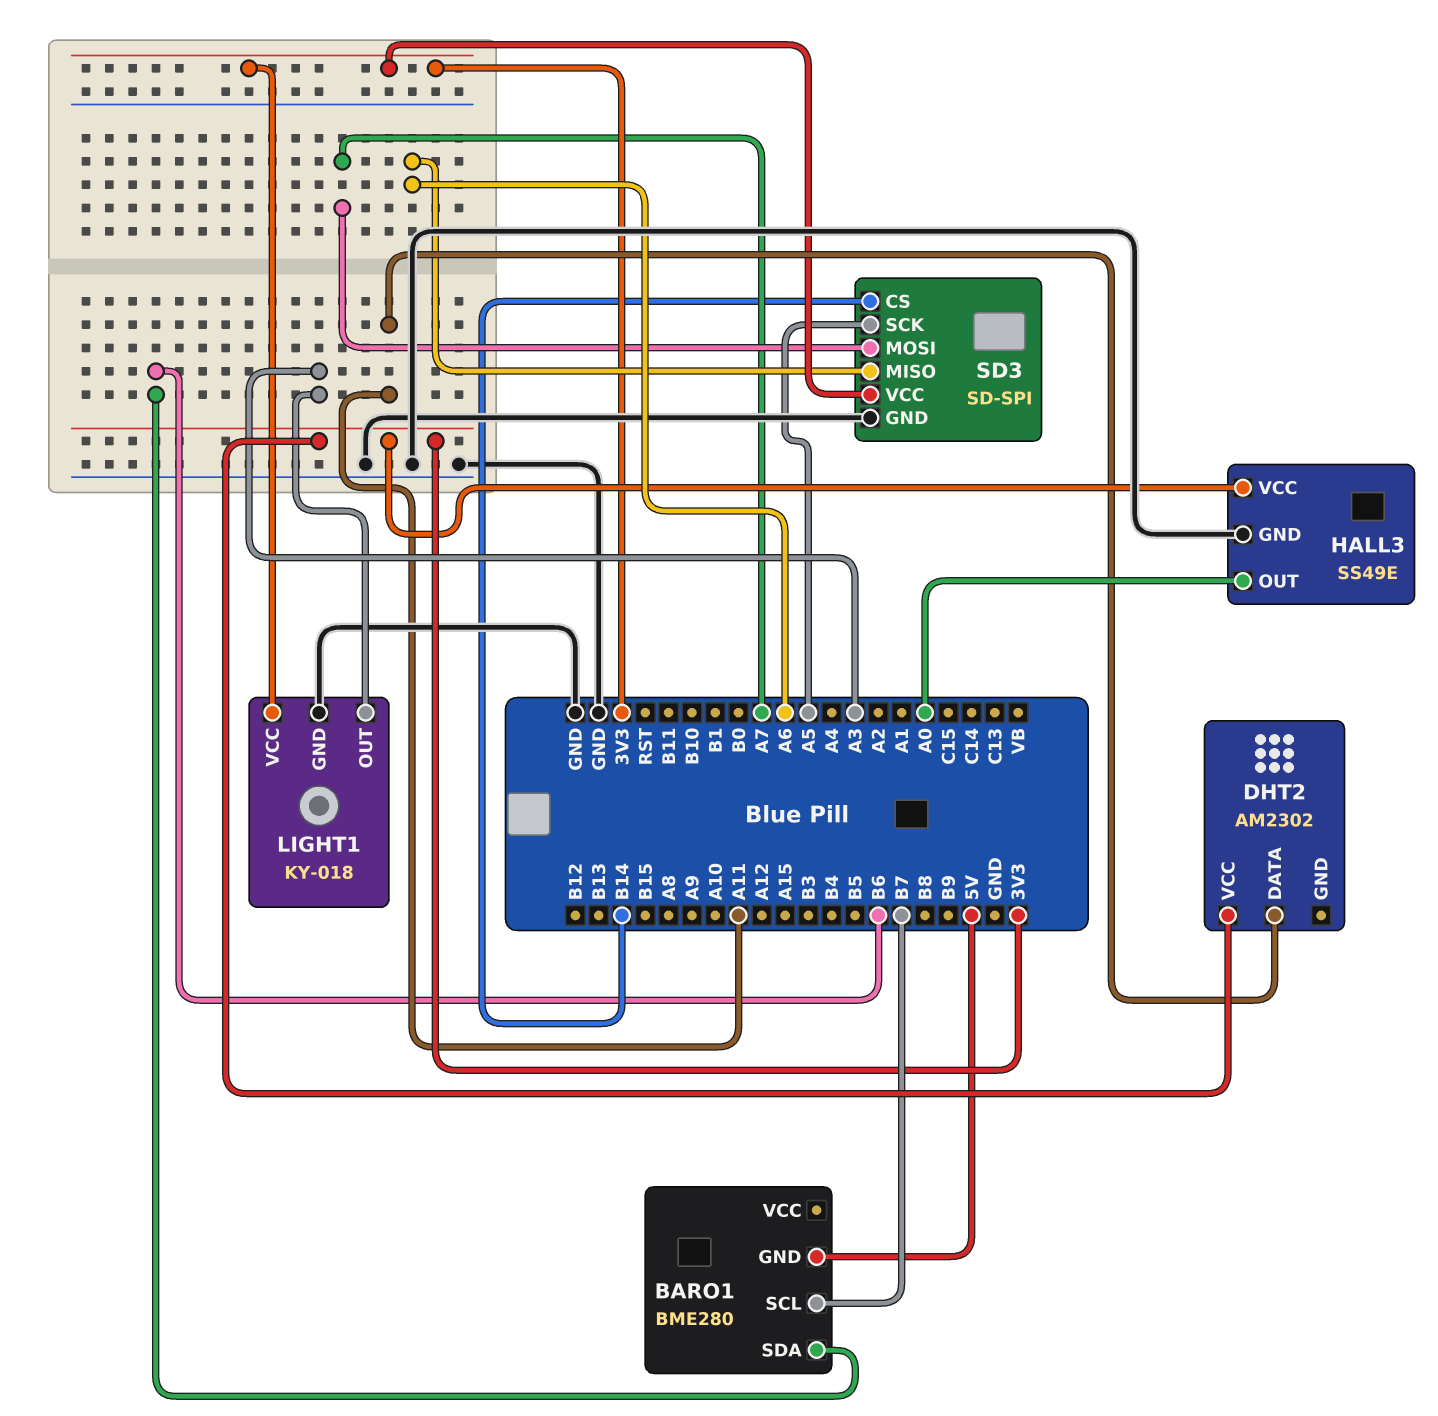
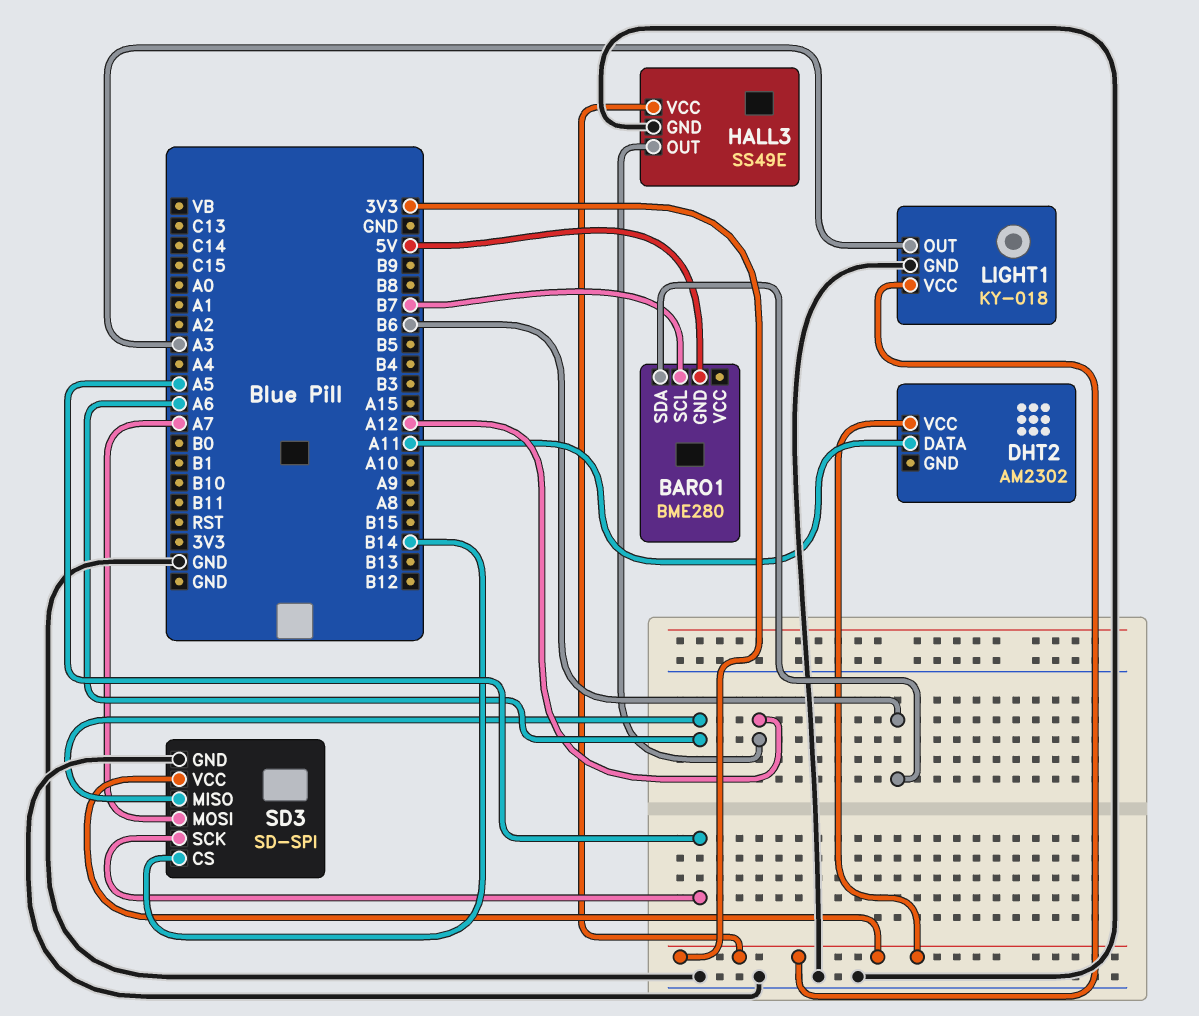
HALL3 pin OUT: A0 -> A12

